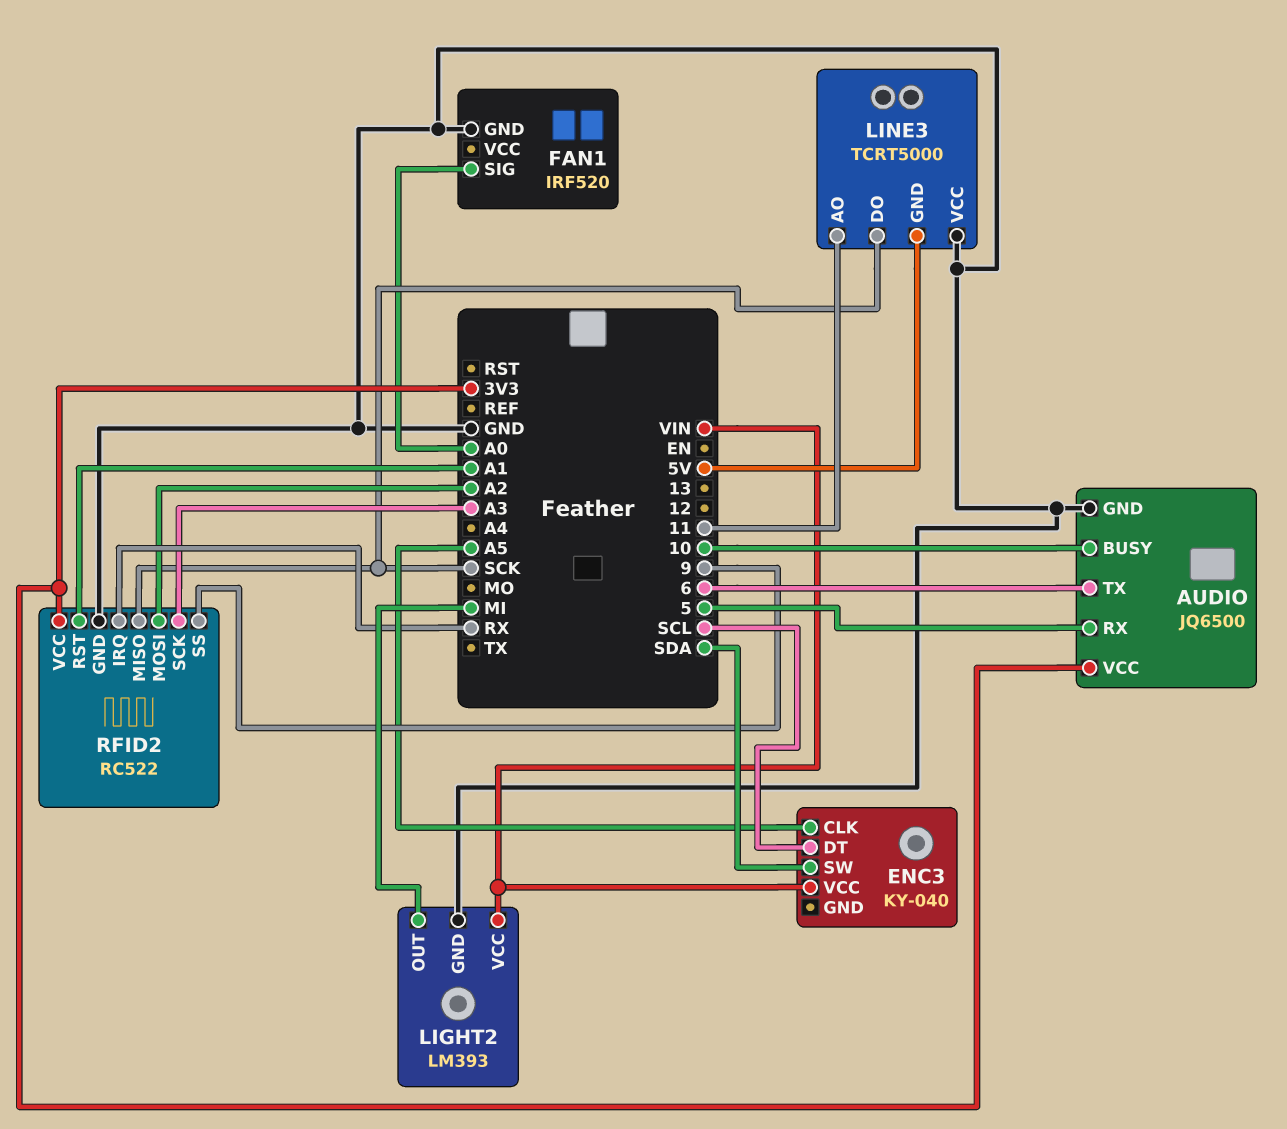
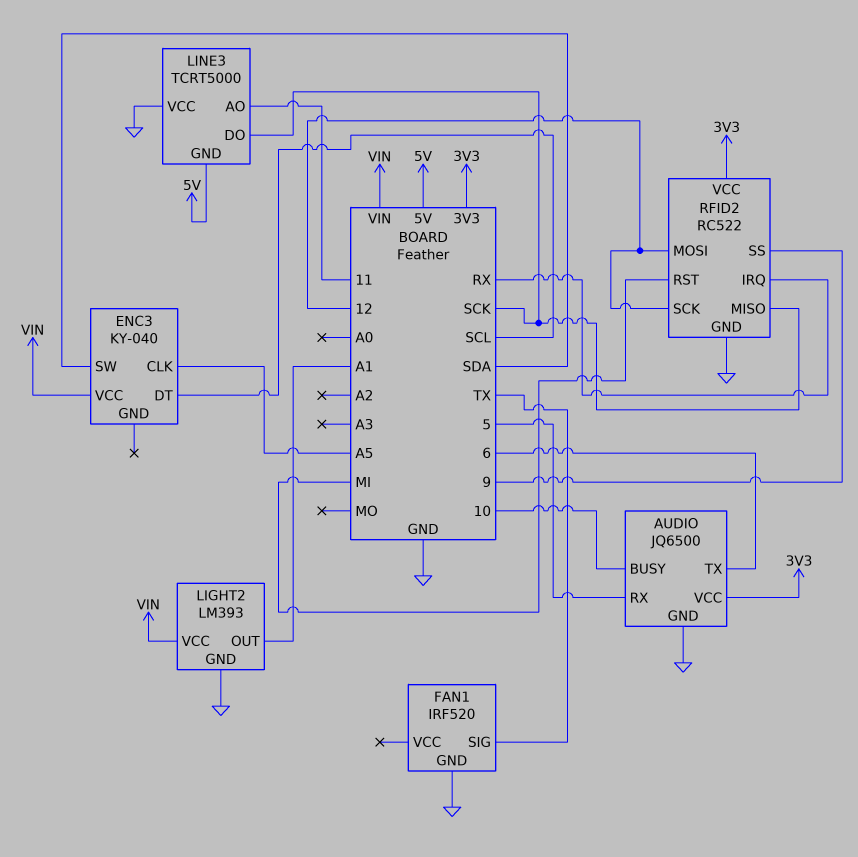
FAN1 pin SIG: A0 -> TX
LIGHT2 pin OUT: MI -> A1
RFID2 pin MOSI: A2 -> 12
RFID2 pin RST: A1 -> MI
RFID2 pin SCK: A3 -> 12

